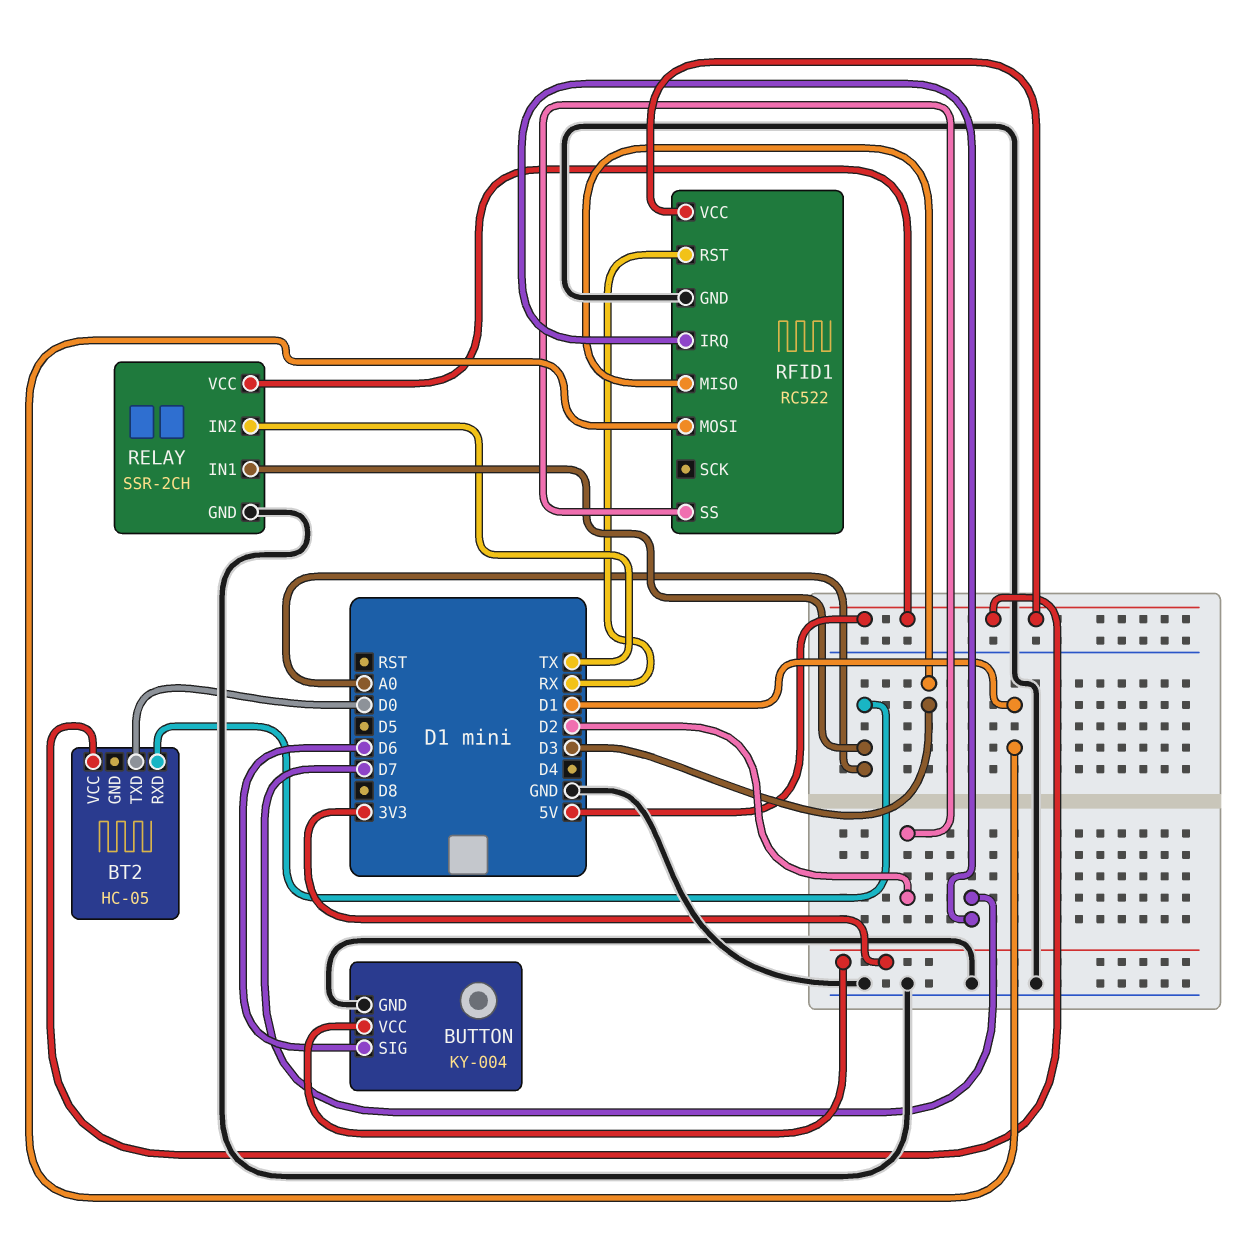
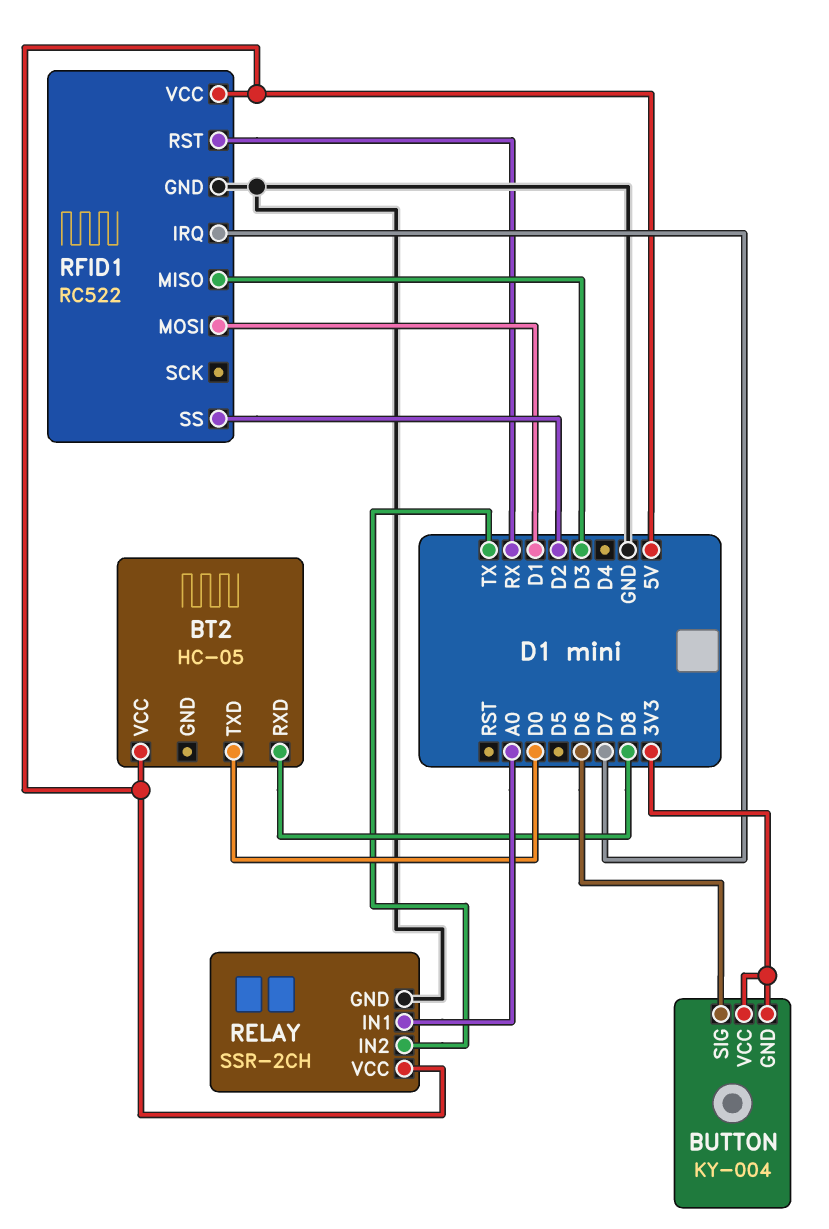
BT2 pin RXD: A0 -> D8
BUTTON pin GND: GND -> 3V3

